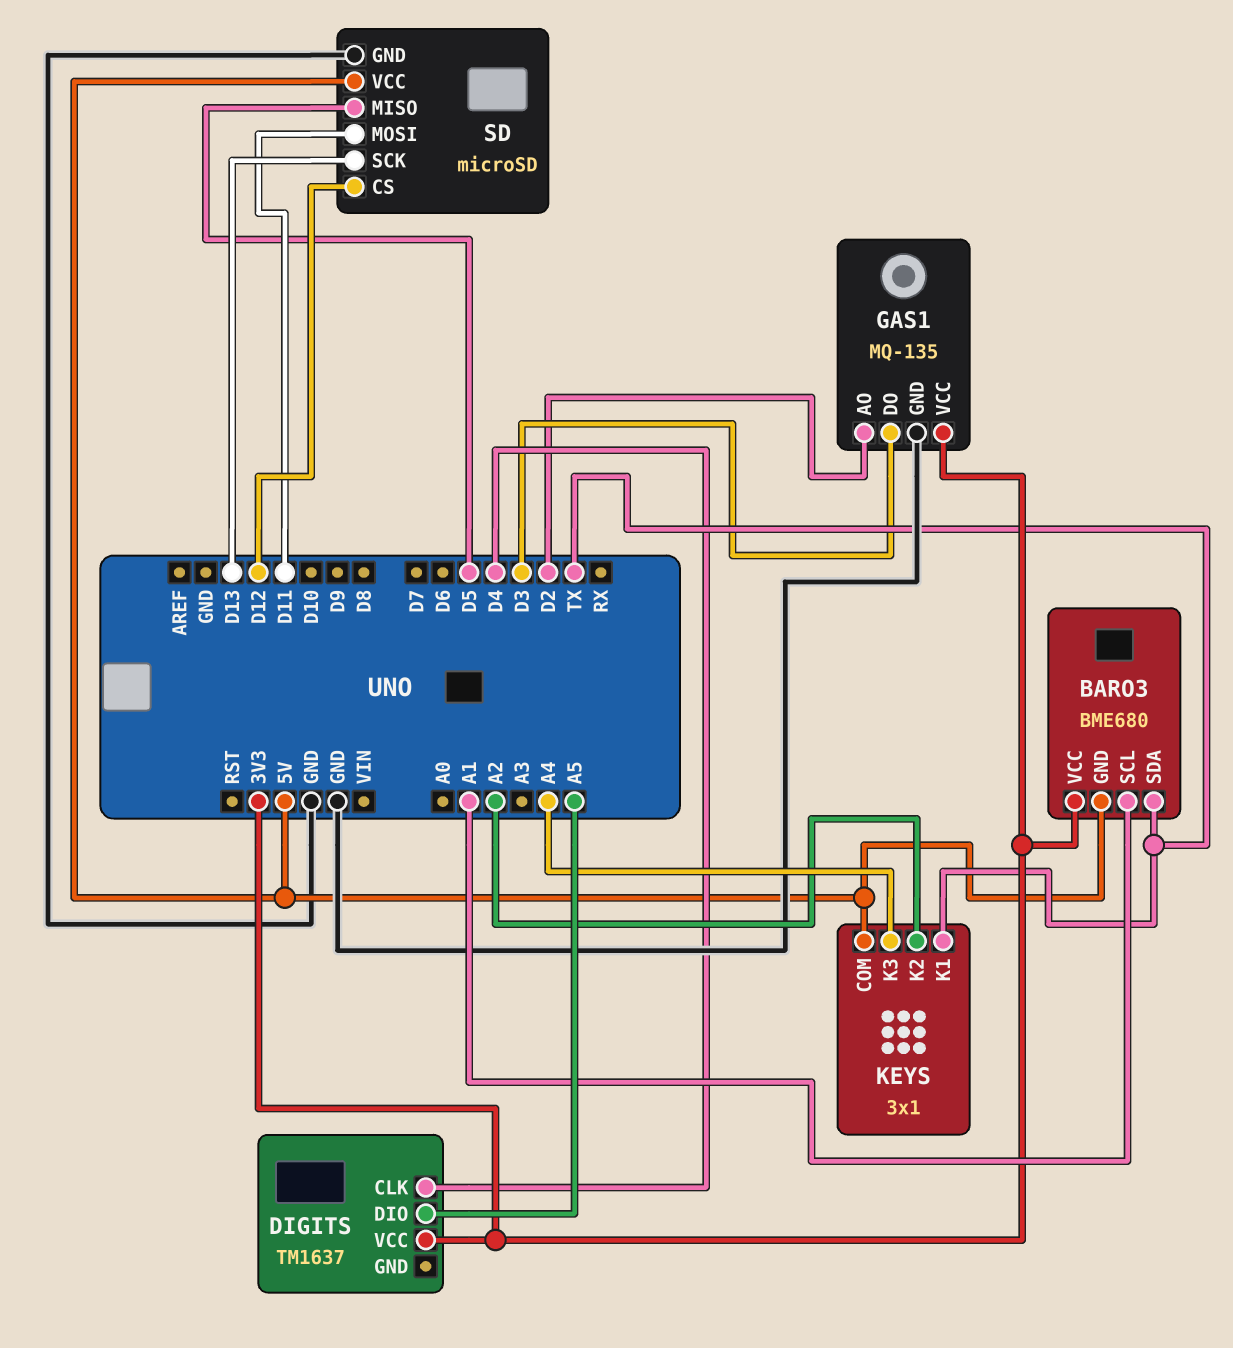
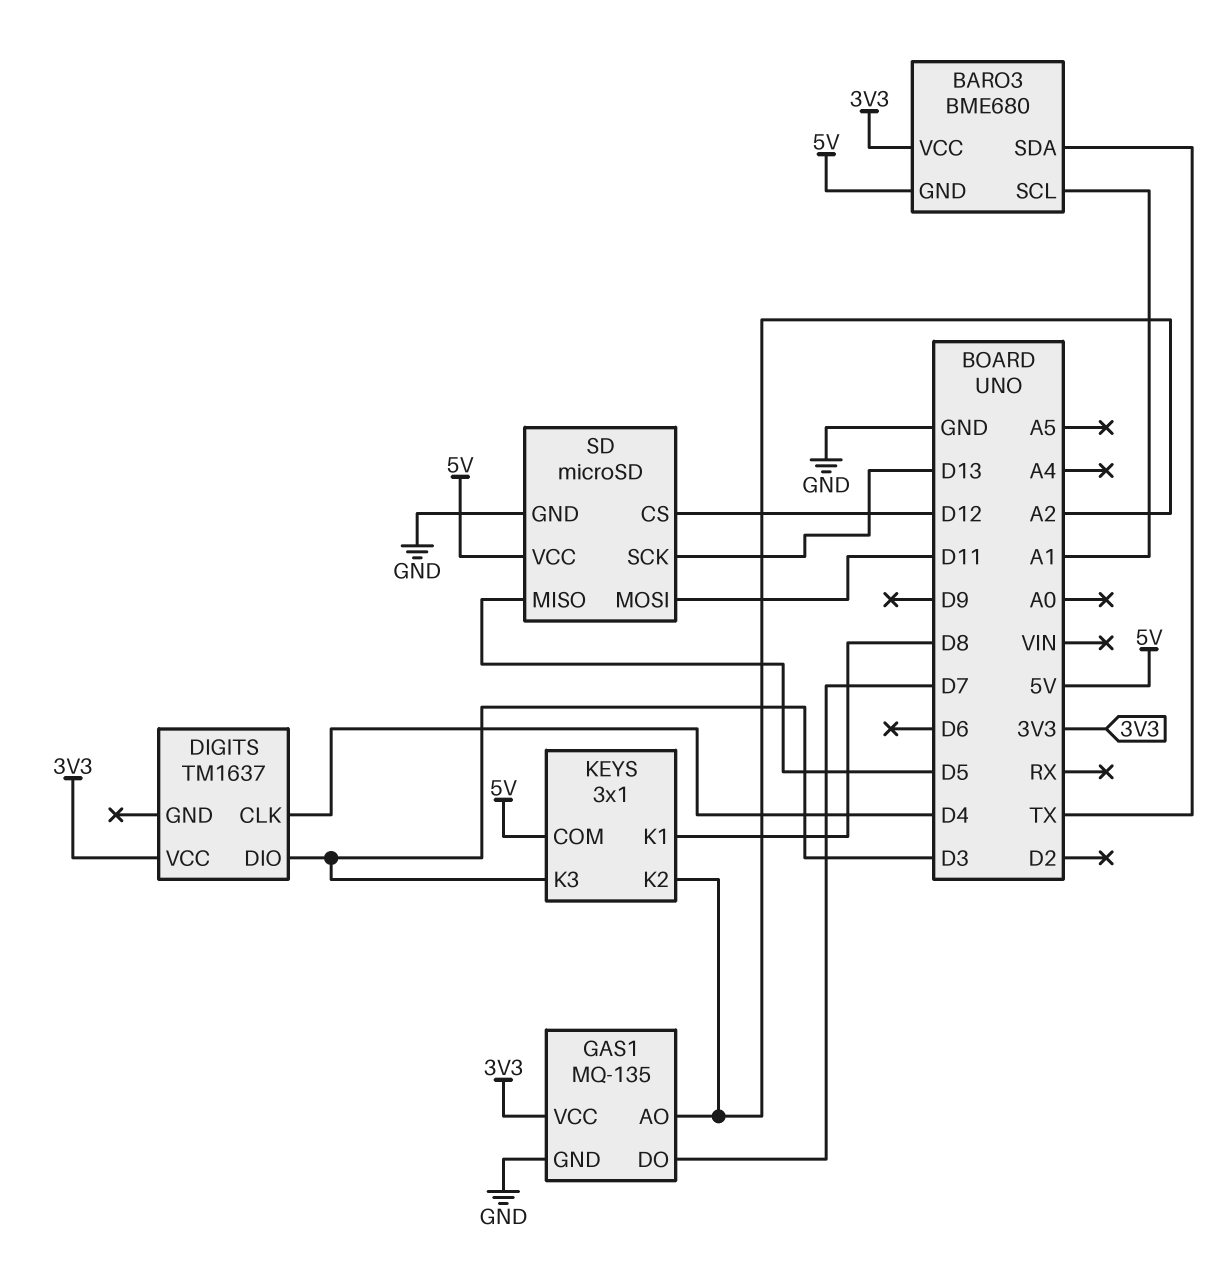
DIGITS pin DIO: A5 -> D3
GAS1 pin AO: D2 -> A2
GAS1 pin DO: D3 -> D7
KEYS pin K1: TX -> D8
KEYS pin K3: A4 -> D3

